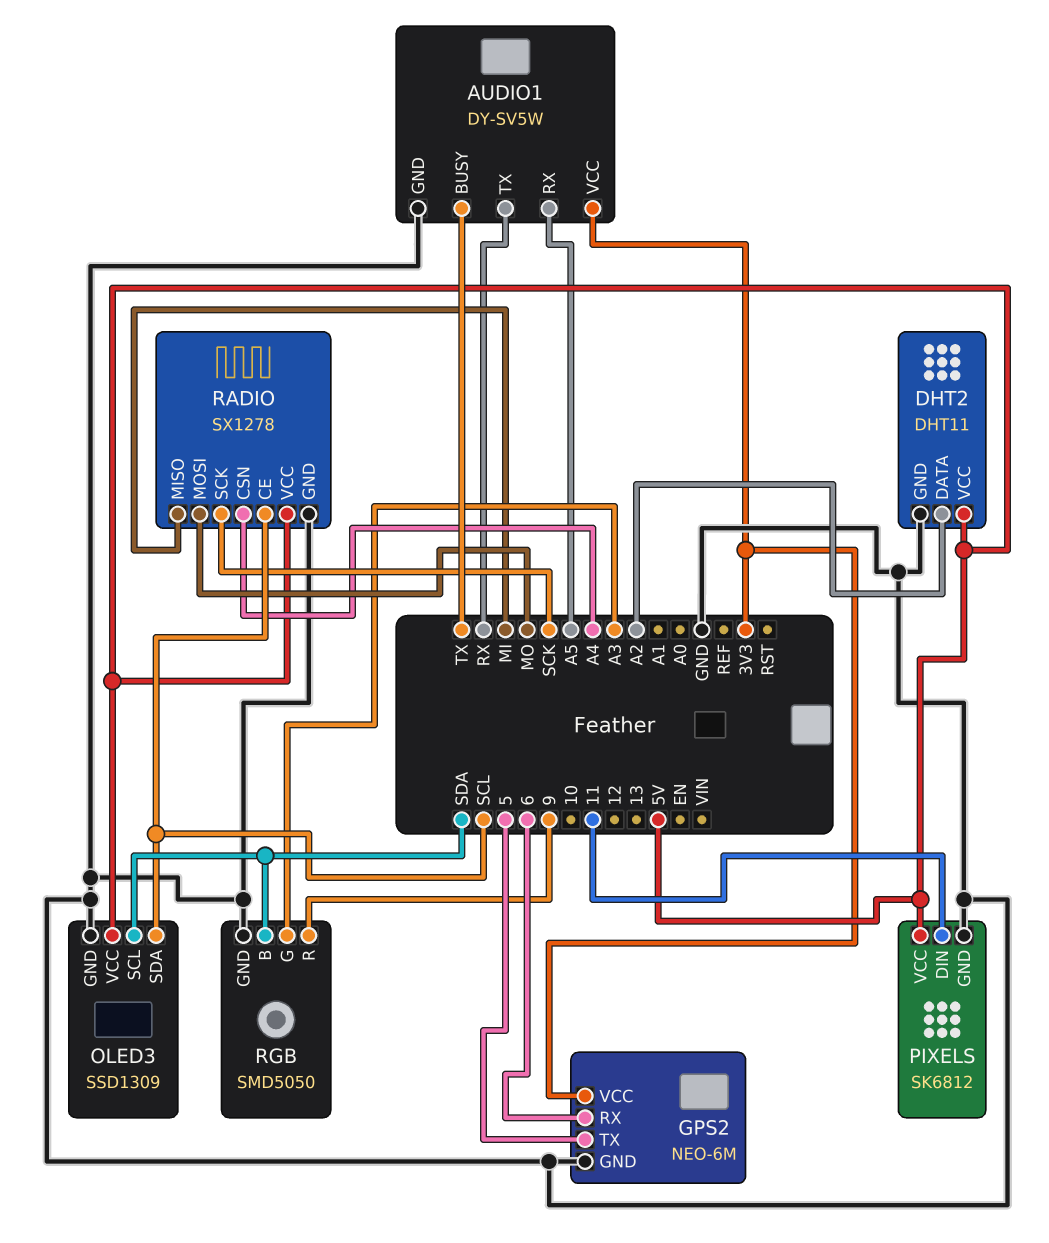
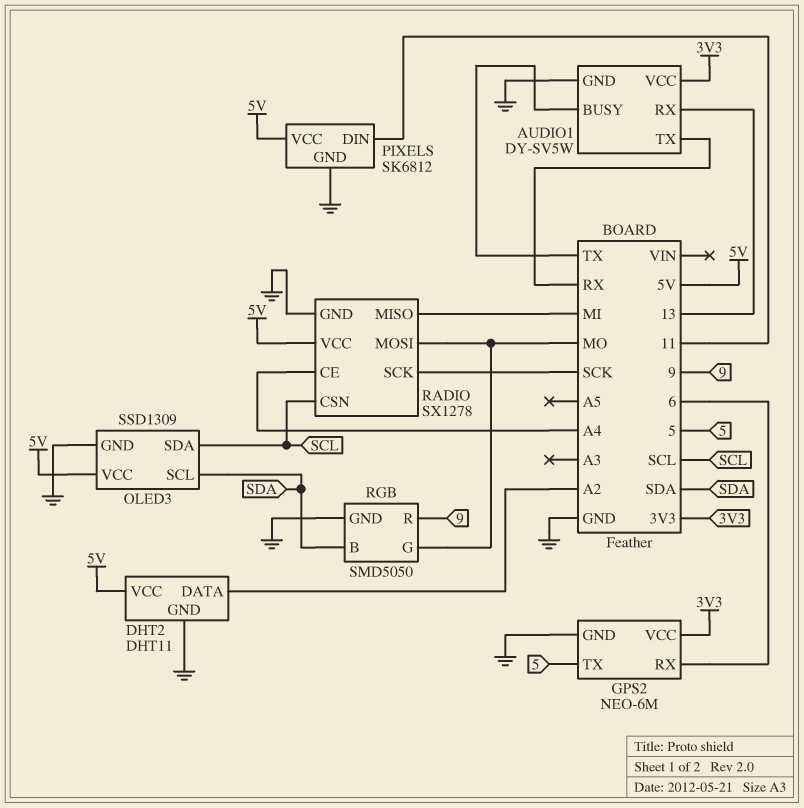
AUDIO1 pin RX: A5 -> 13
RADIO pin CE: SCL -> A4
RADIO pin CSN: A4 -> SCL
RGB pin G: A3 -> MO

